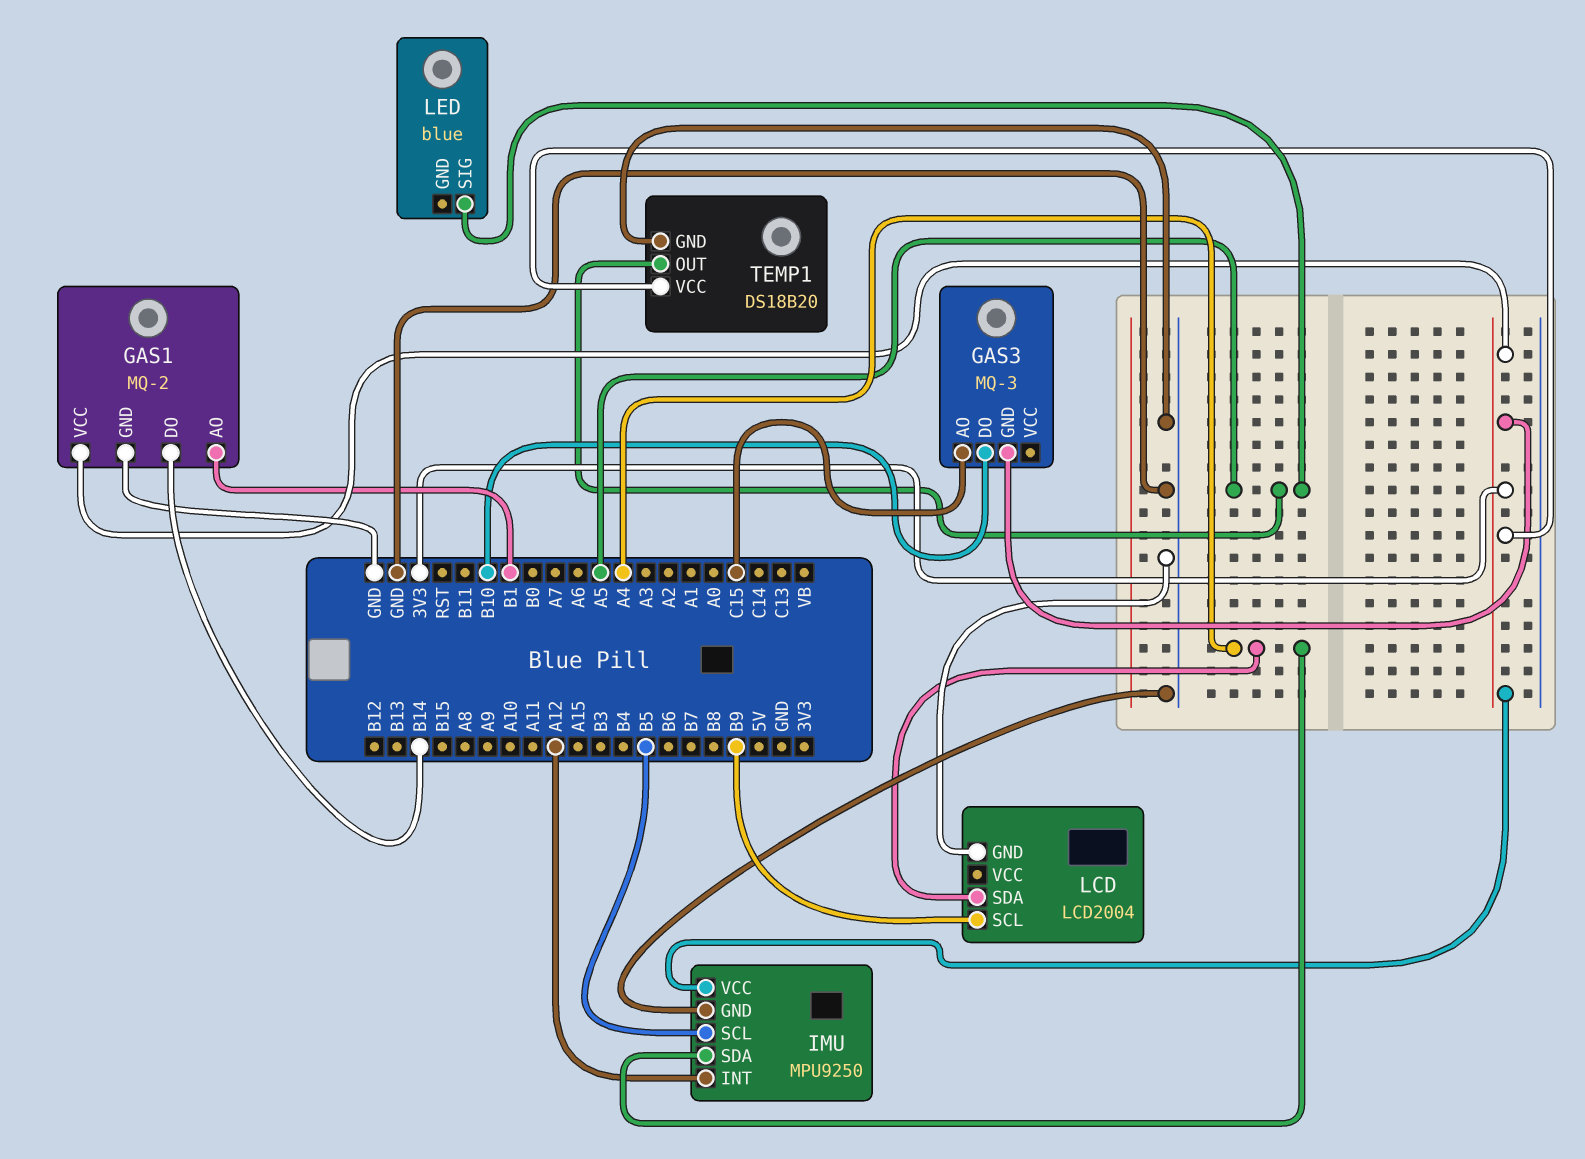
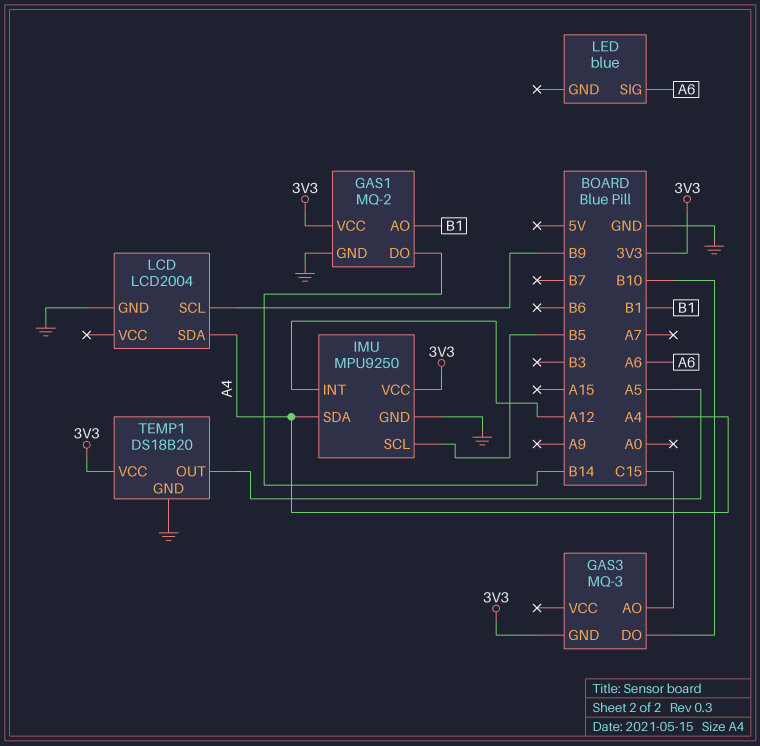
LED pin SIG: A5 -> A6

